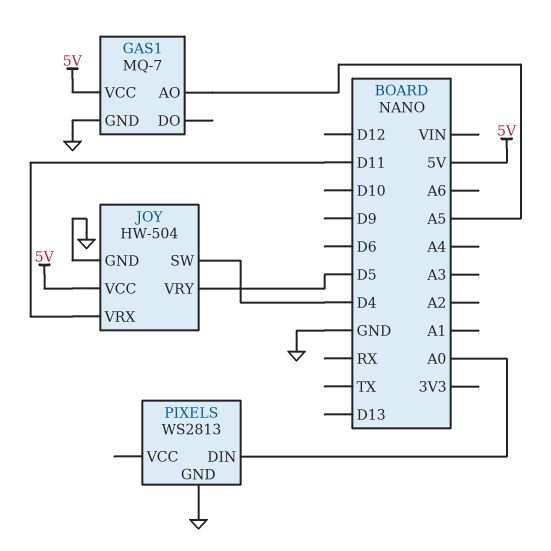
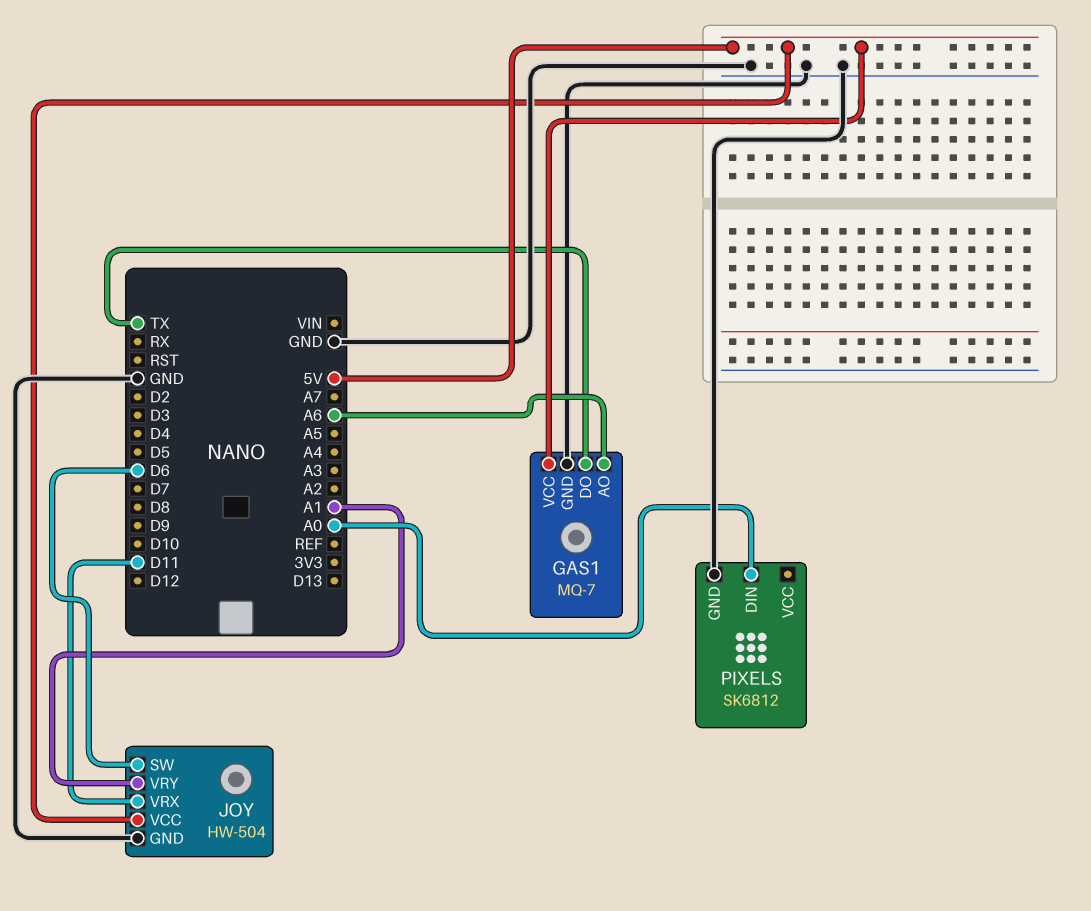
GAS1 pin AO: A5 -> A6
GAS1 pin DO: none -> TX
JOY pin SW: D4 -> D6
JOY pin VRY: D5 -> A1
PIXELS: WS2813 -> SK6812

